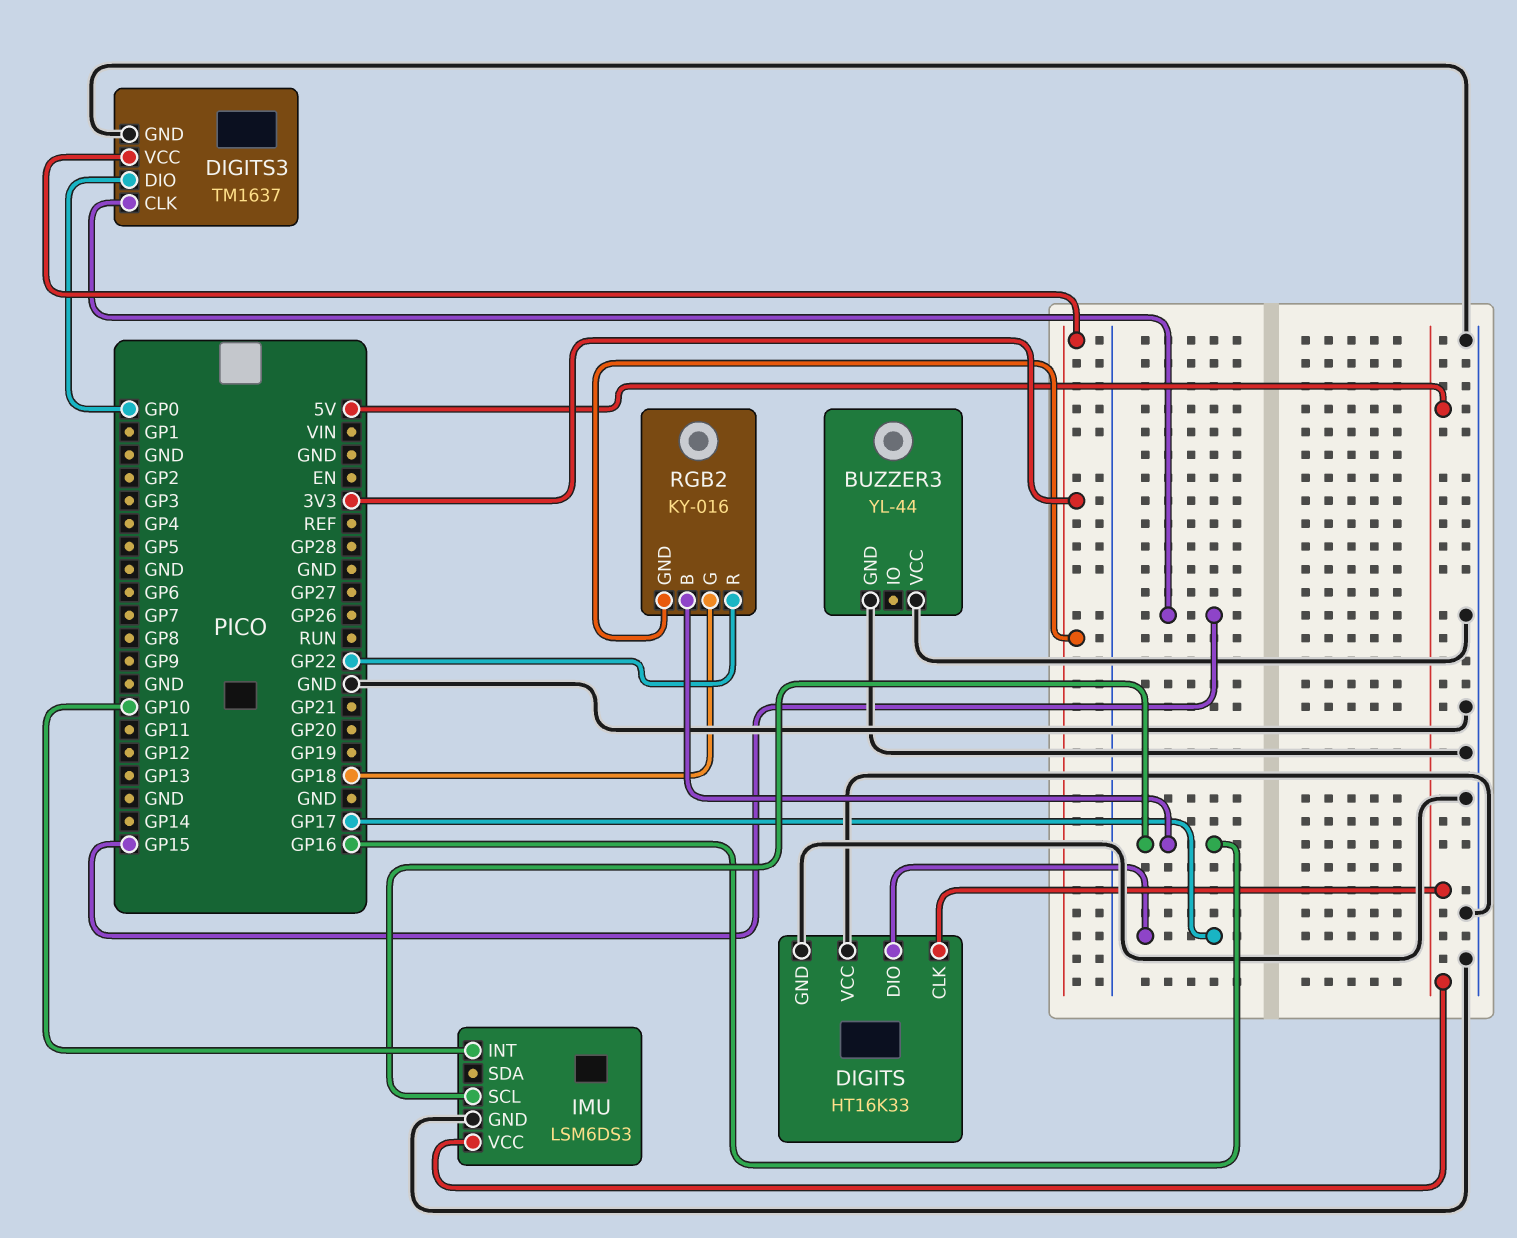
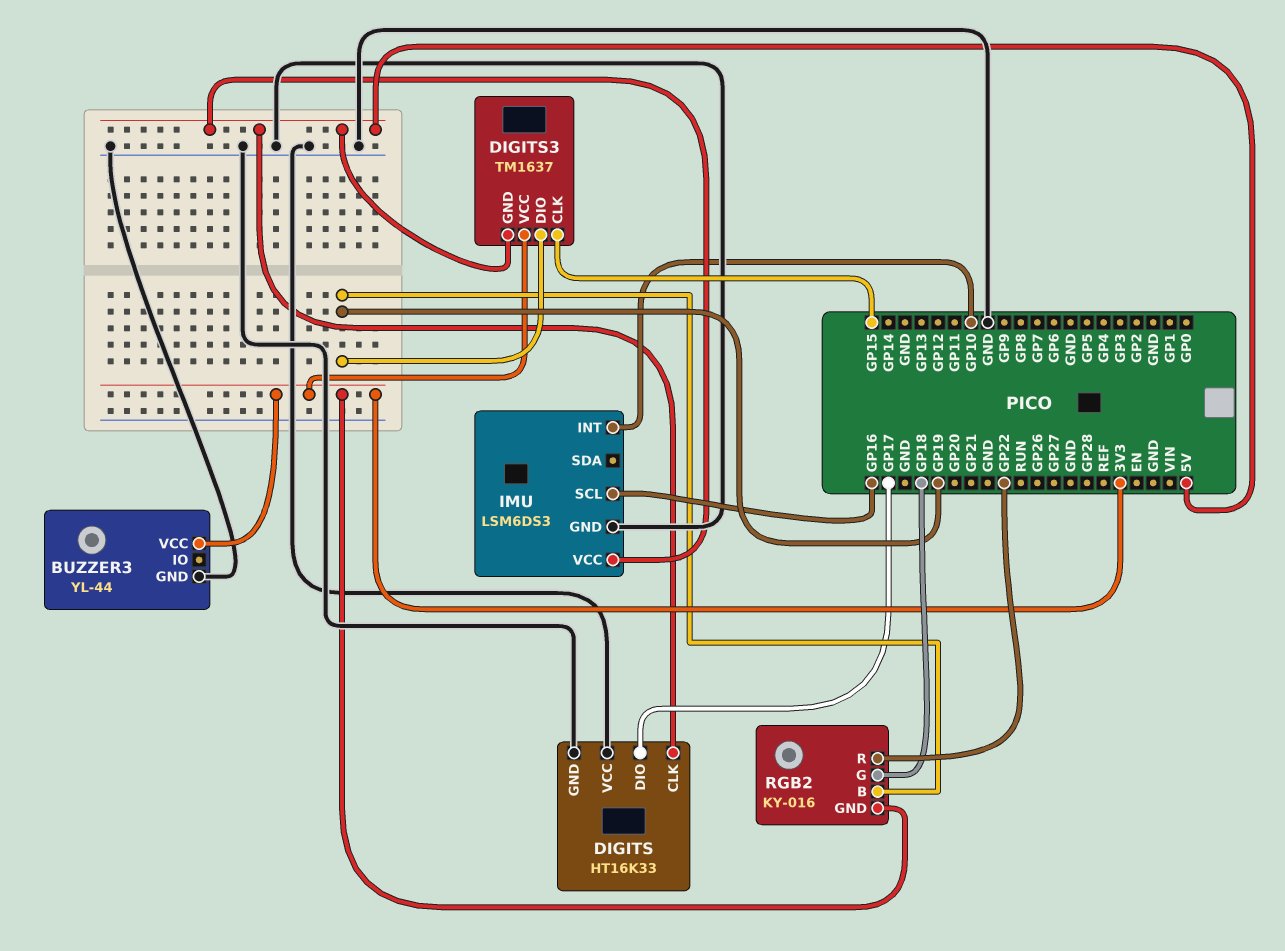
BUZZER3 pin VCC: GND -> 3V3
DIGITS3 pin DIO: GP0 -> GP19
DIGITS3 pin GND: GND -> 5V
RGB2 pin B: GP16 -> GP19

